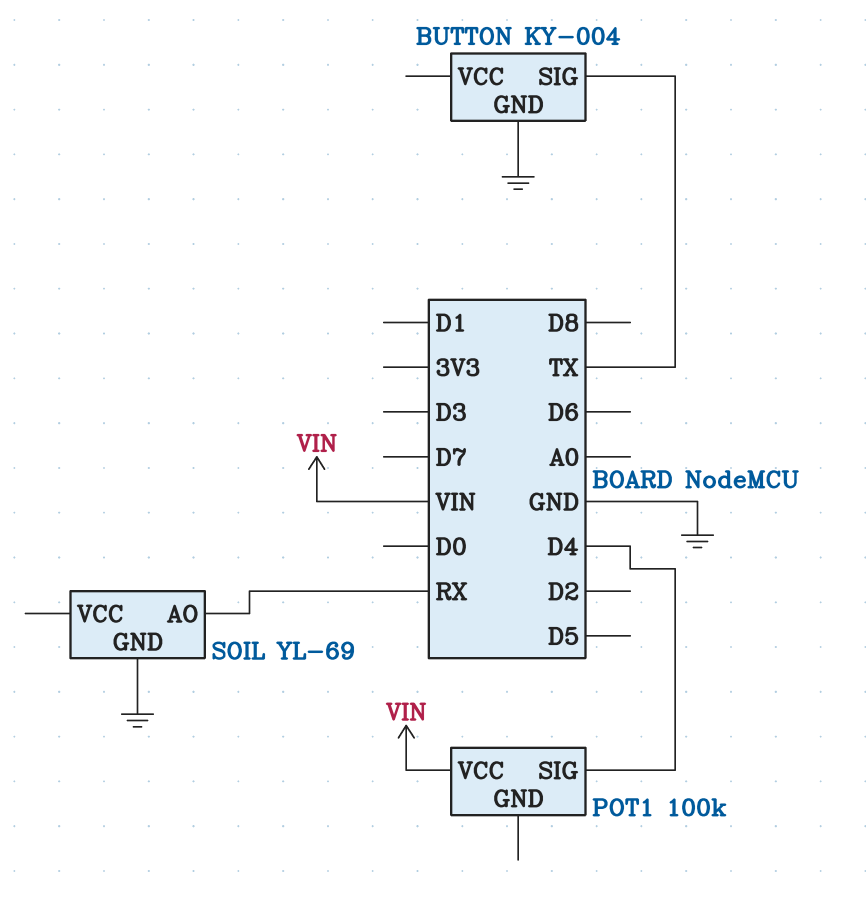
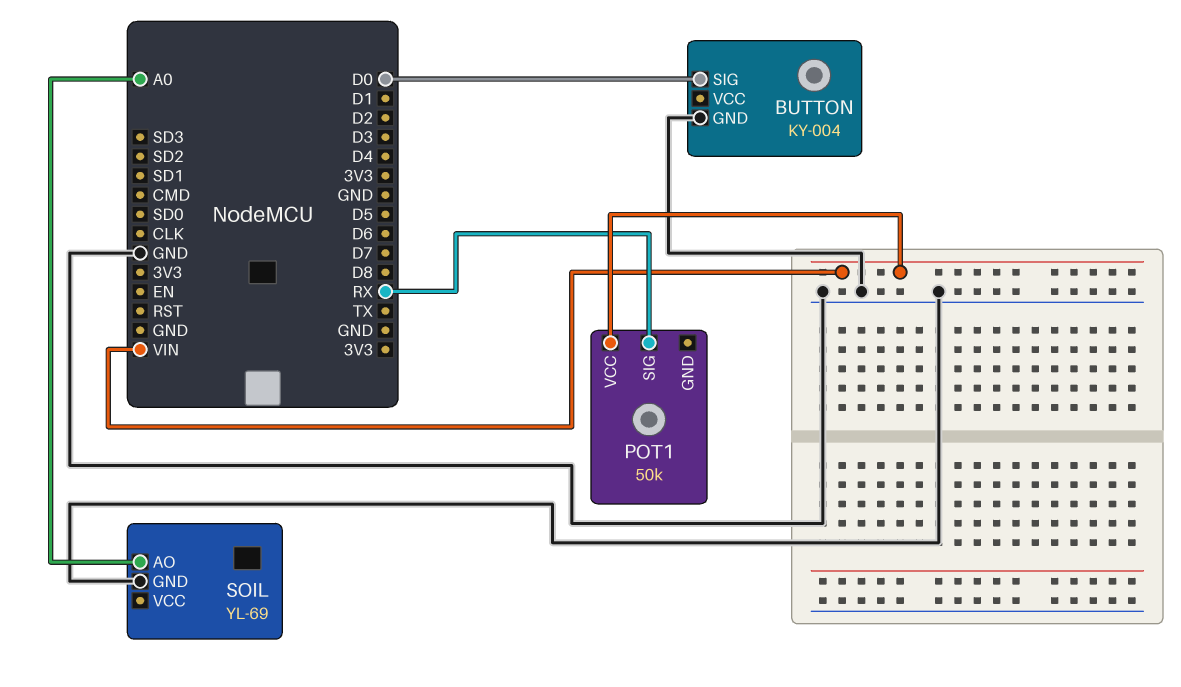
BUTTON pin SIG: TX -> D0
POT1: 100k -> 50k
POT1 pin SIG: D4 -> RX
SOIL pin AO: RX -> A0

